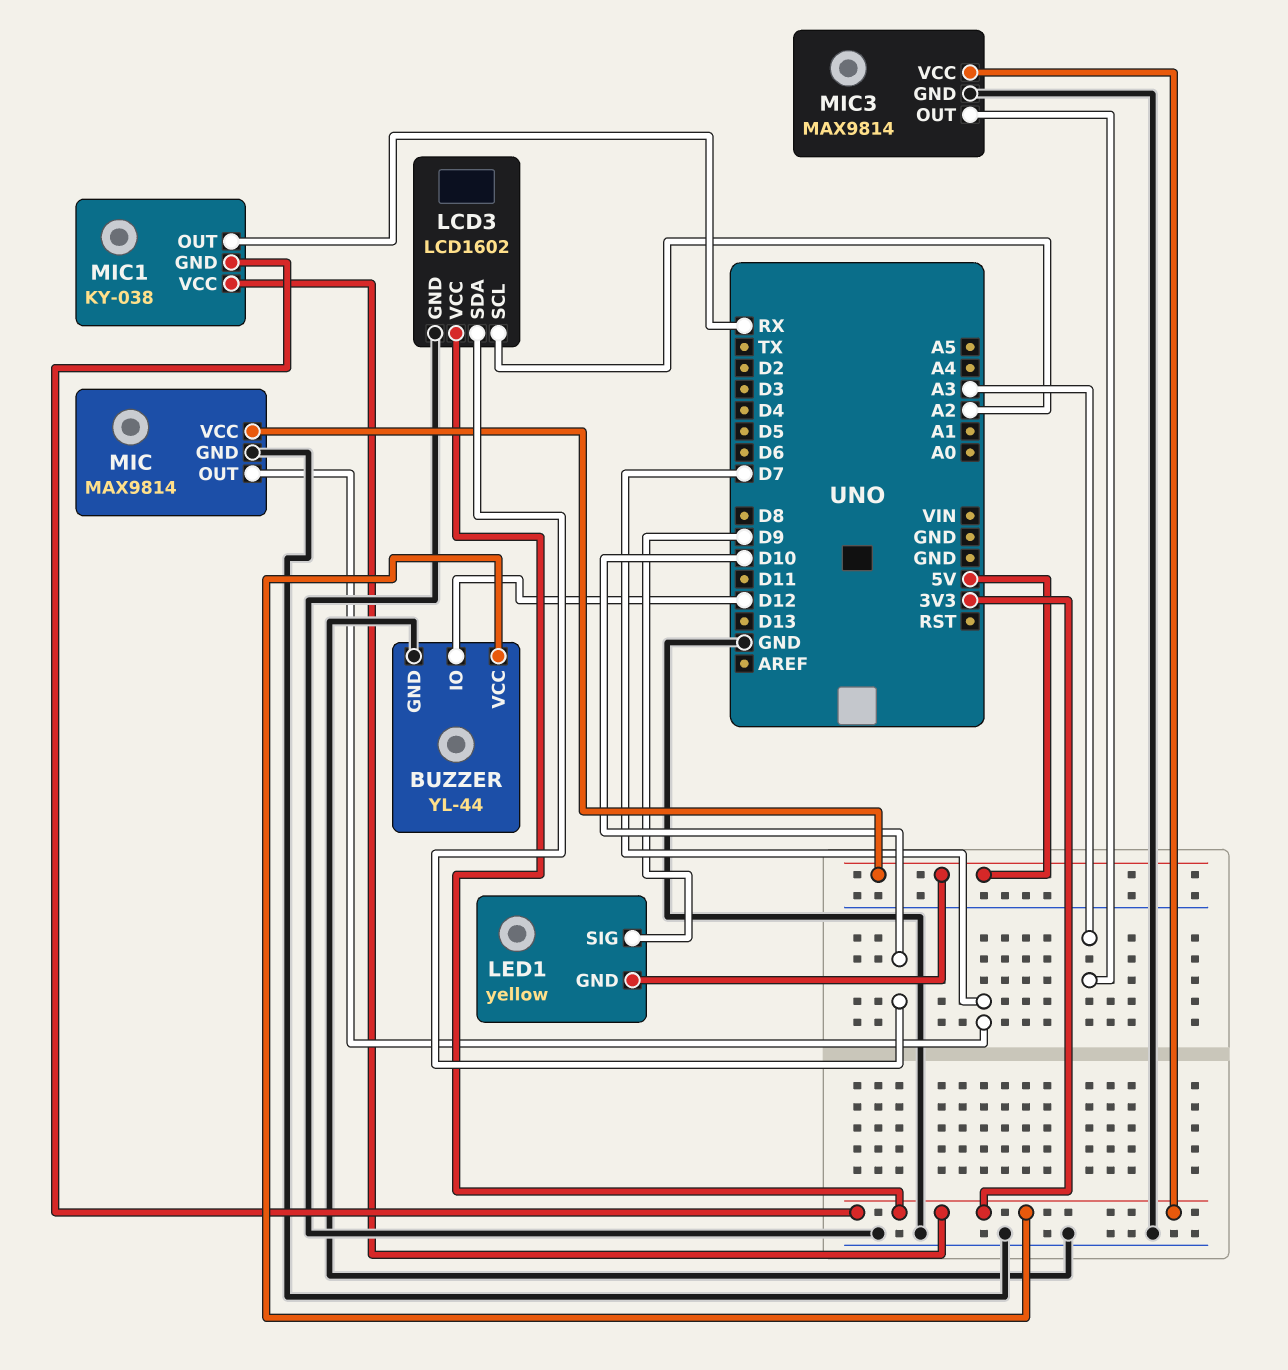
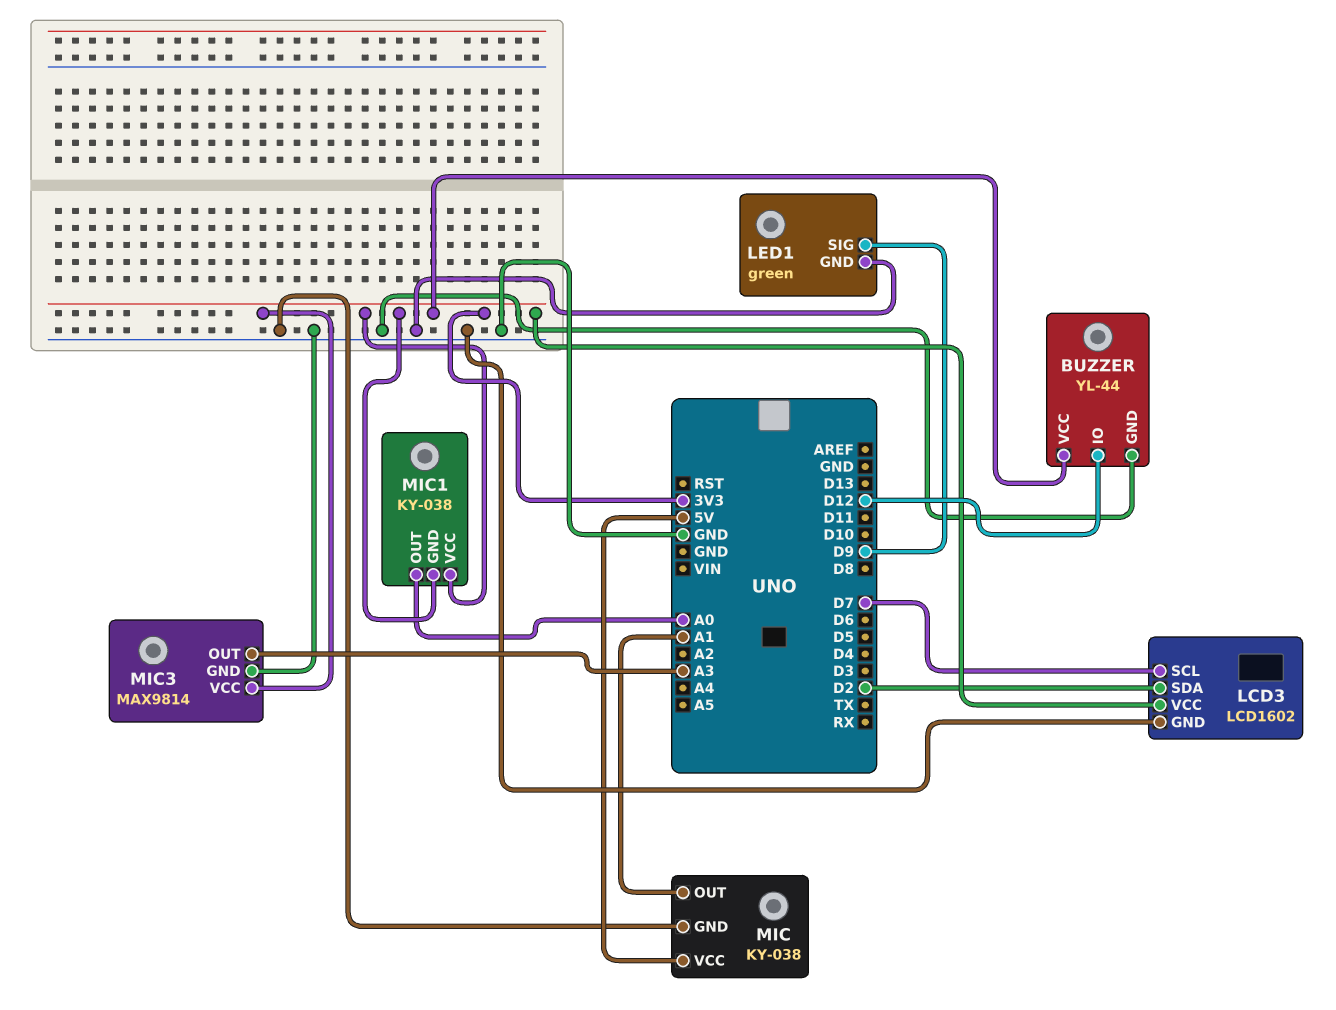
LCD3 pin SCL: A2 -> D7
LCD3 pin SDA: D10 -> D2
LED1: yellow -> green
LED1 pin GND: 5V -> GND
MIC: MAX9814 -> KY-038
MIC pin OUT: D7 -> A1
MIC1 pin OUT: RX -> A0

